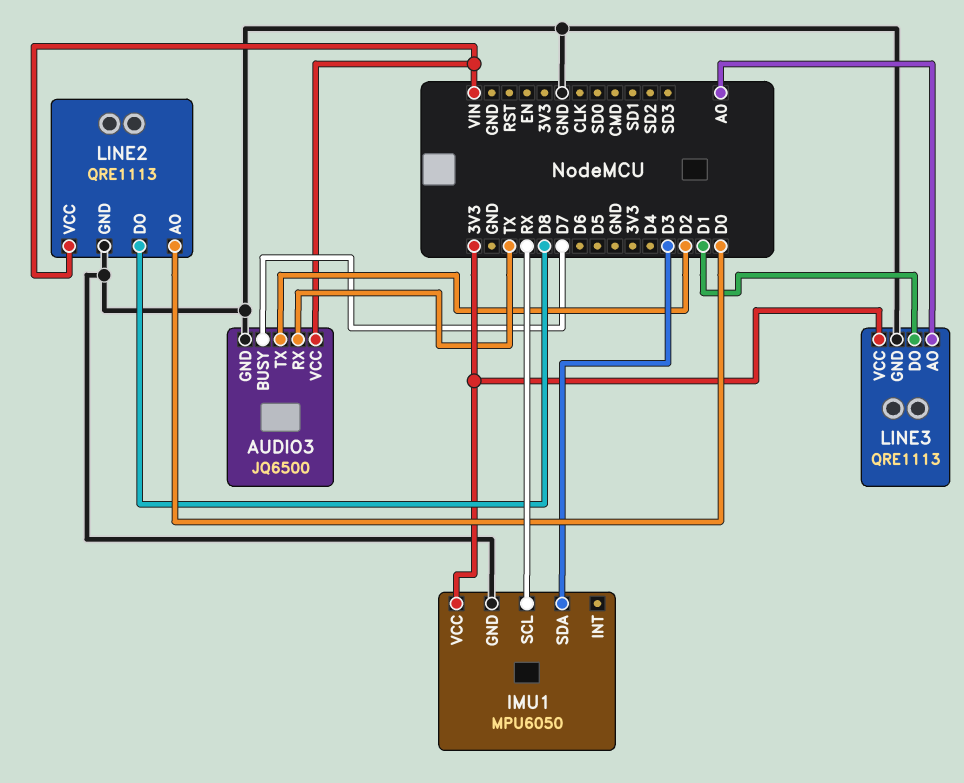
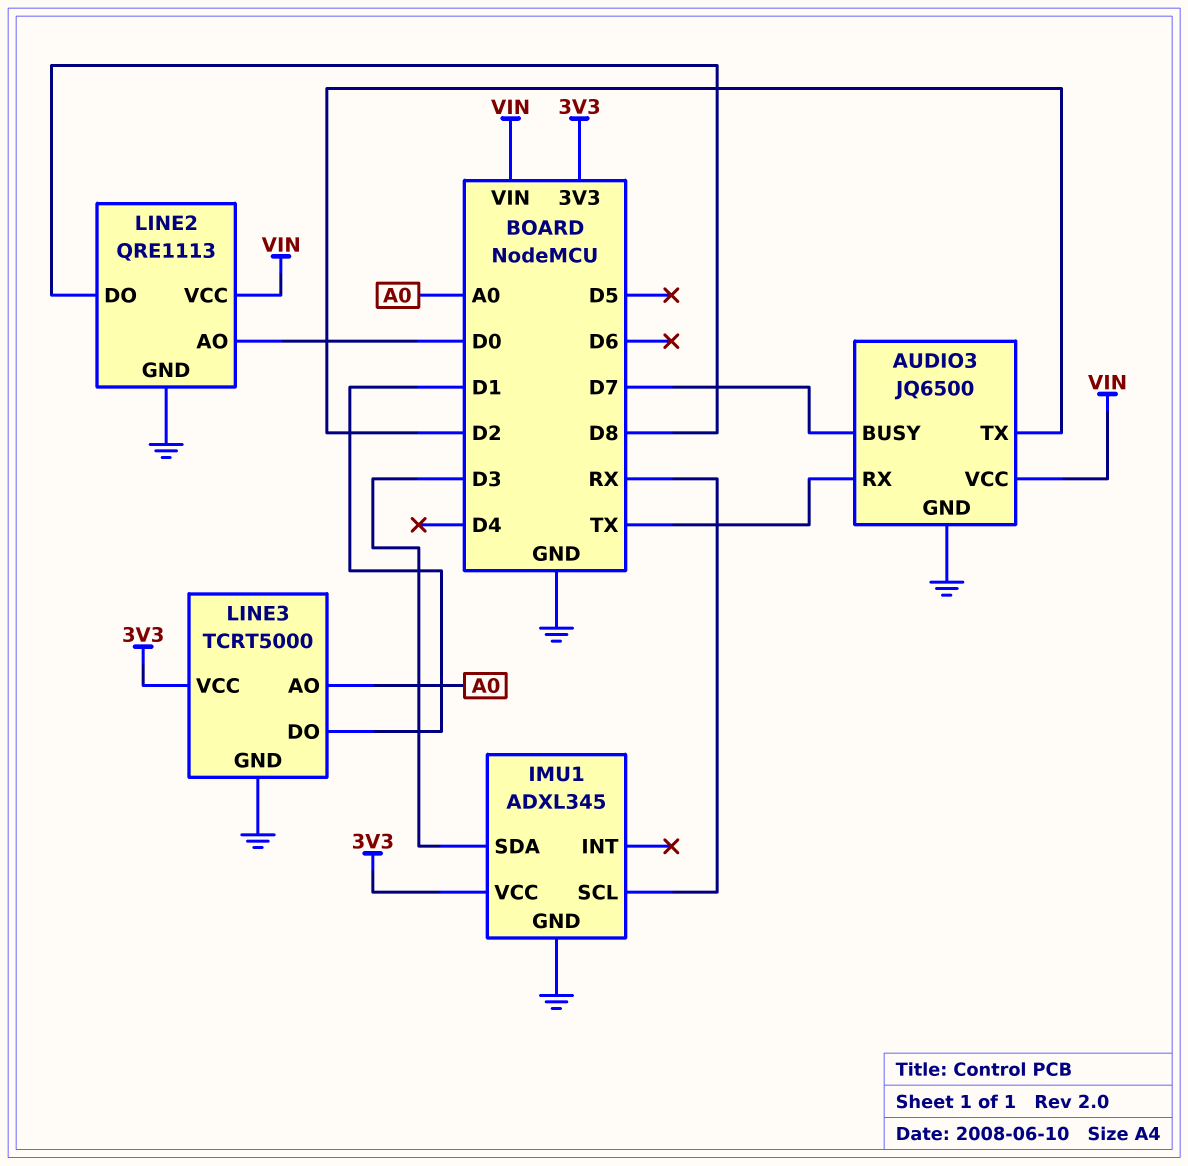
IMU1: MPU6050 -> ADXL345
LINE3: QRE1113 -> TCRT5000

